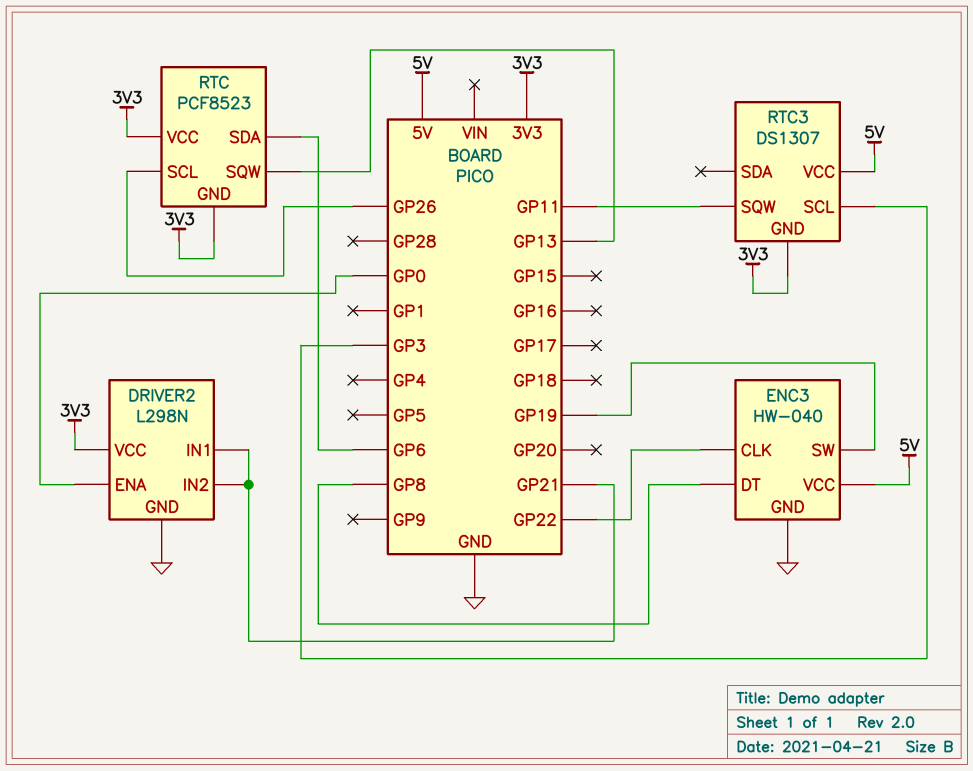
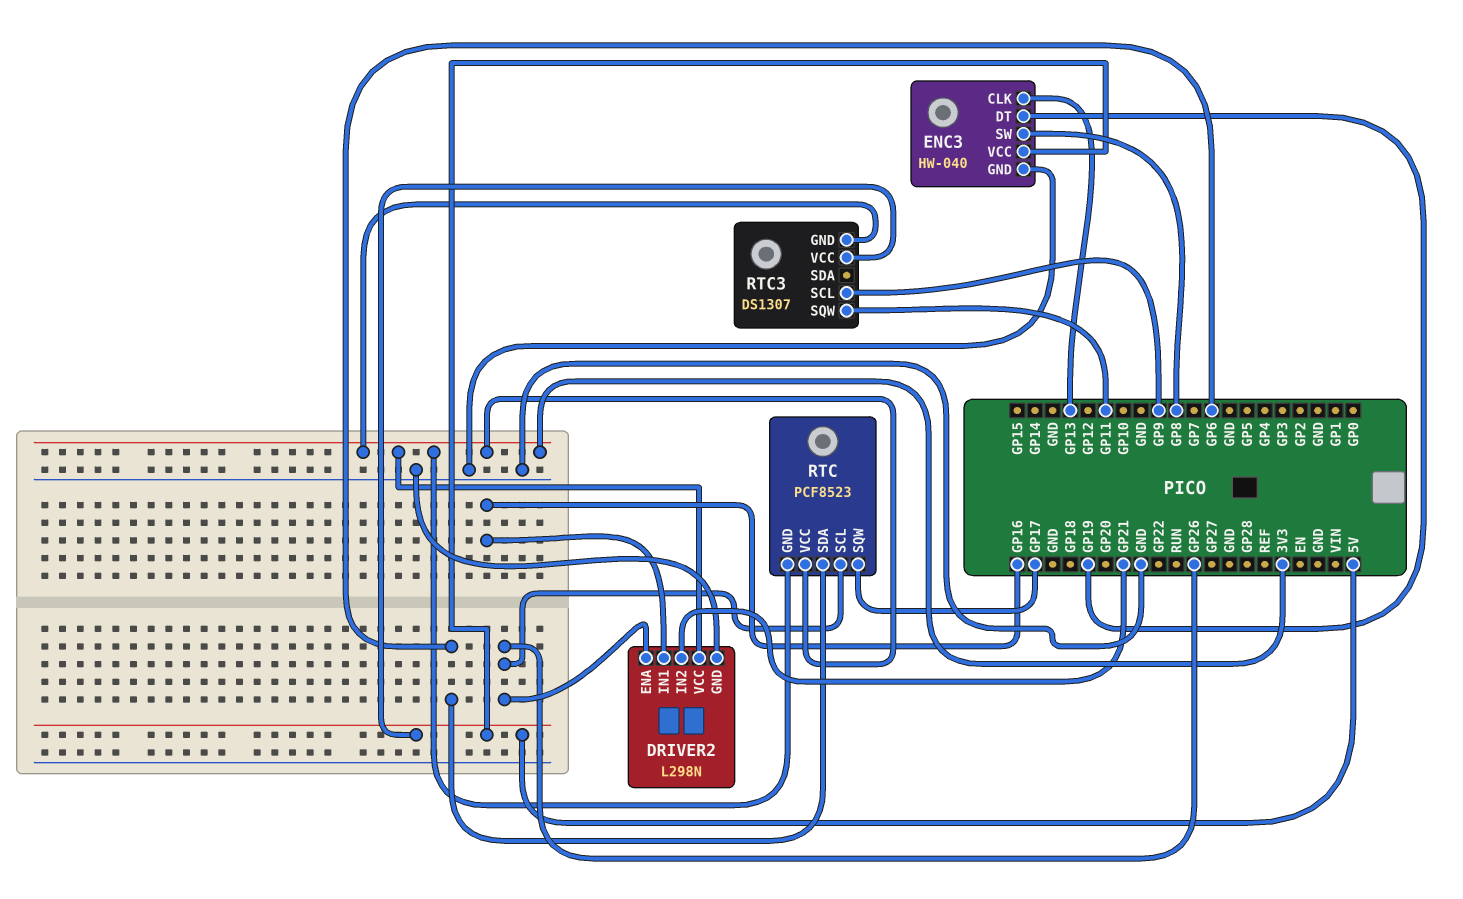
DRIVER2 pin ENA: GP0 -> GP26
DRIVER2 pin IN1: GP21 -> GP16
ENC3 pin CLK: GP22 -> GP13
ENC3 pin DT: GP8 -> GP19
ENC3 pin SW: GP19 -> GP8
RTC pin SQW: GP13 -> GP17
RTC3 pin SCL: GP3 -> GP9

